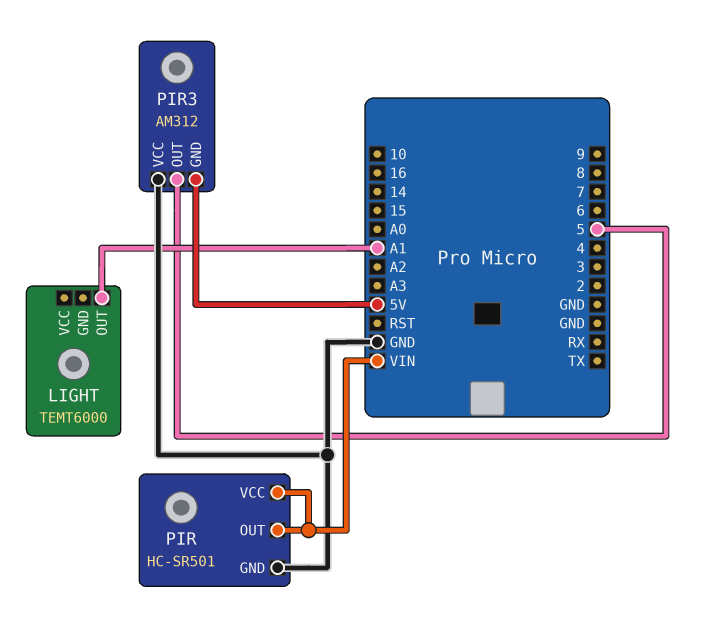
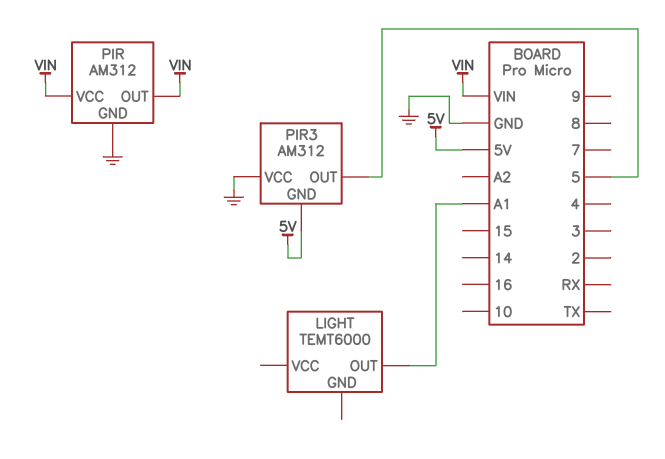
PIR: HC-SR501 -> AM312

